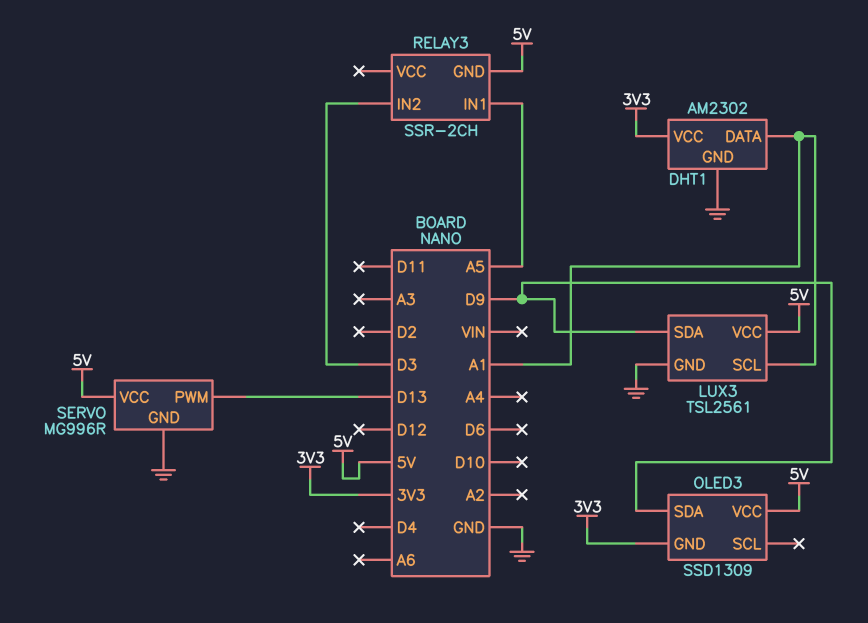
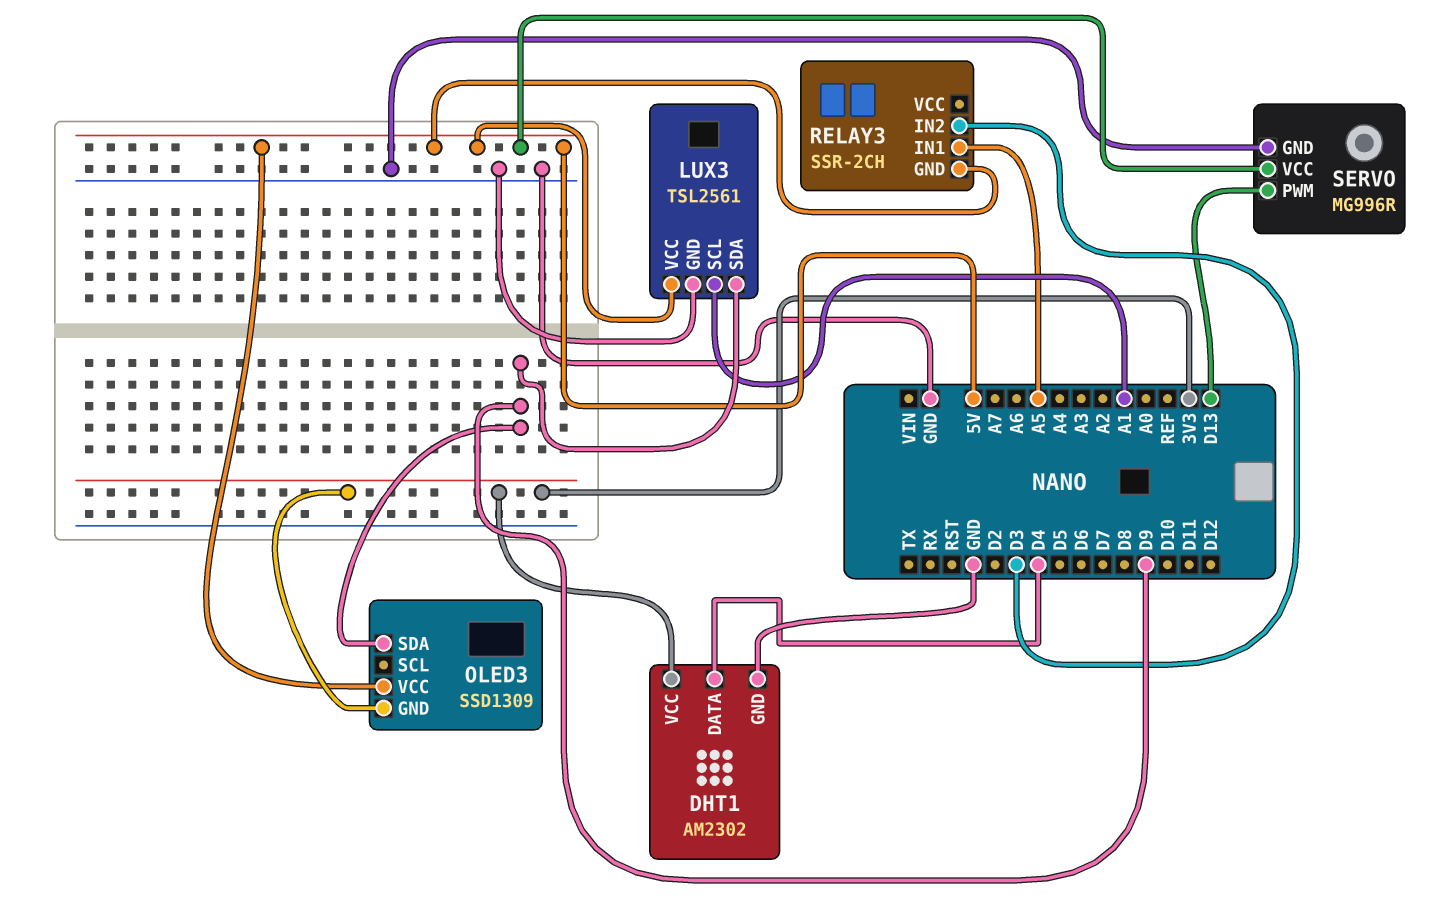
DHT1 pin DATA: A1 -> D4

